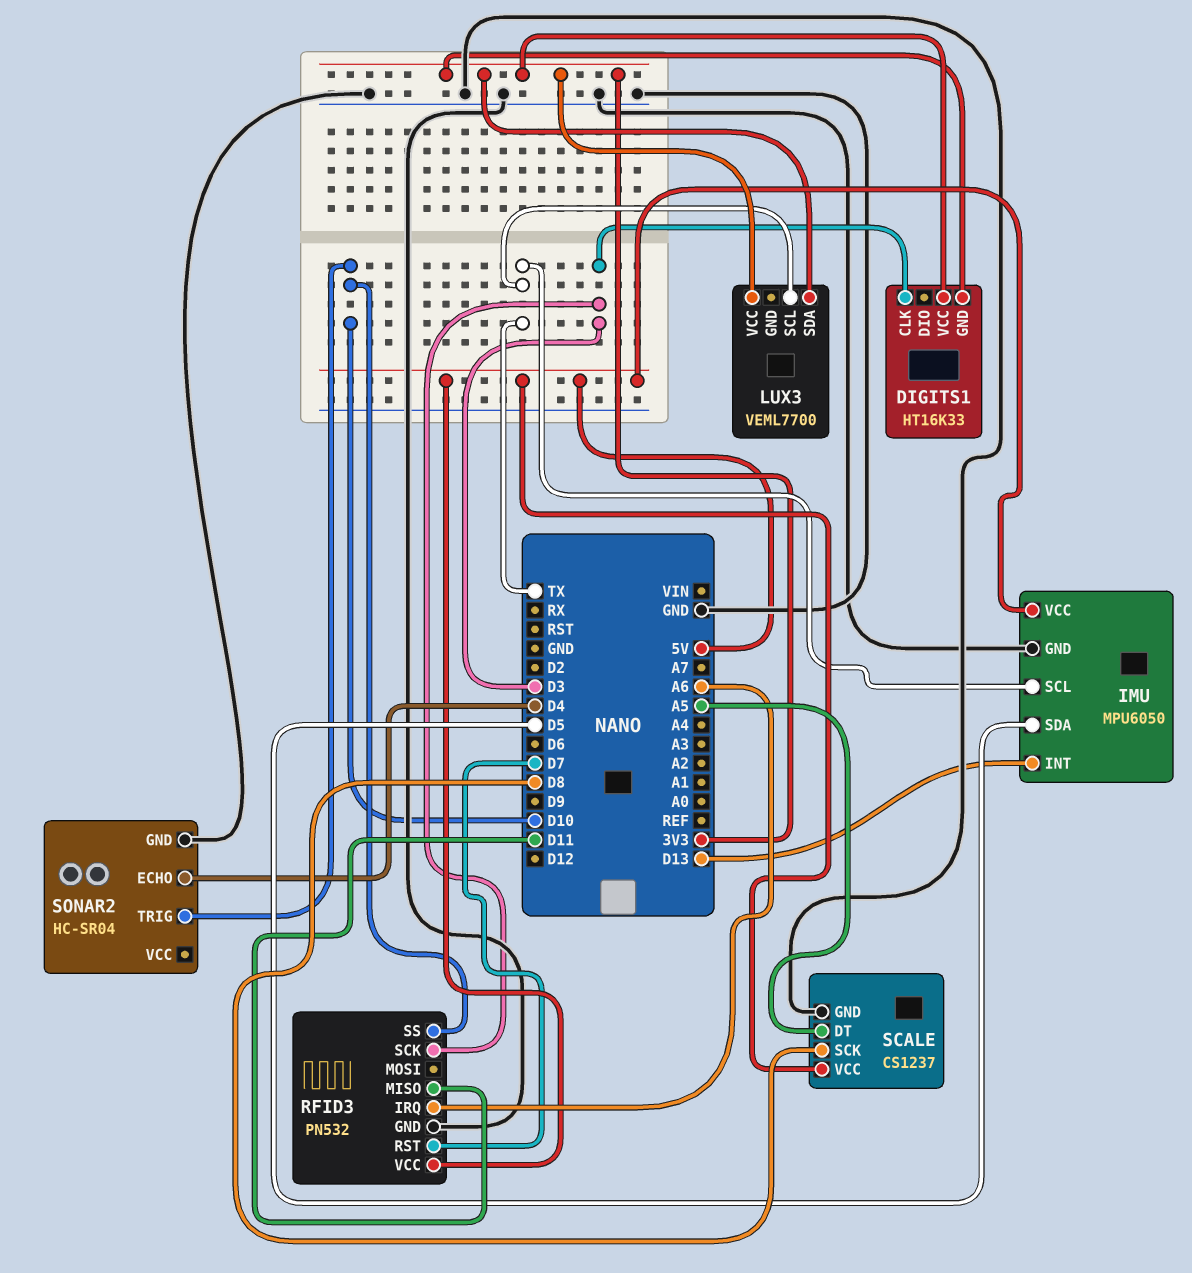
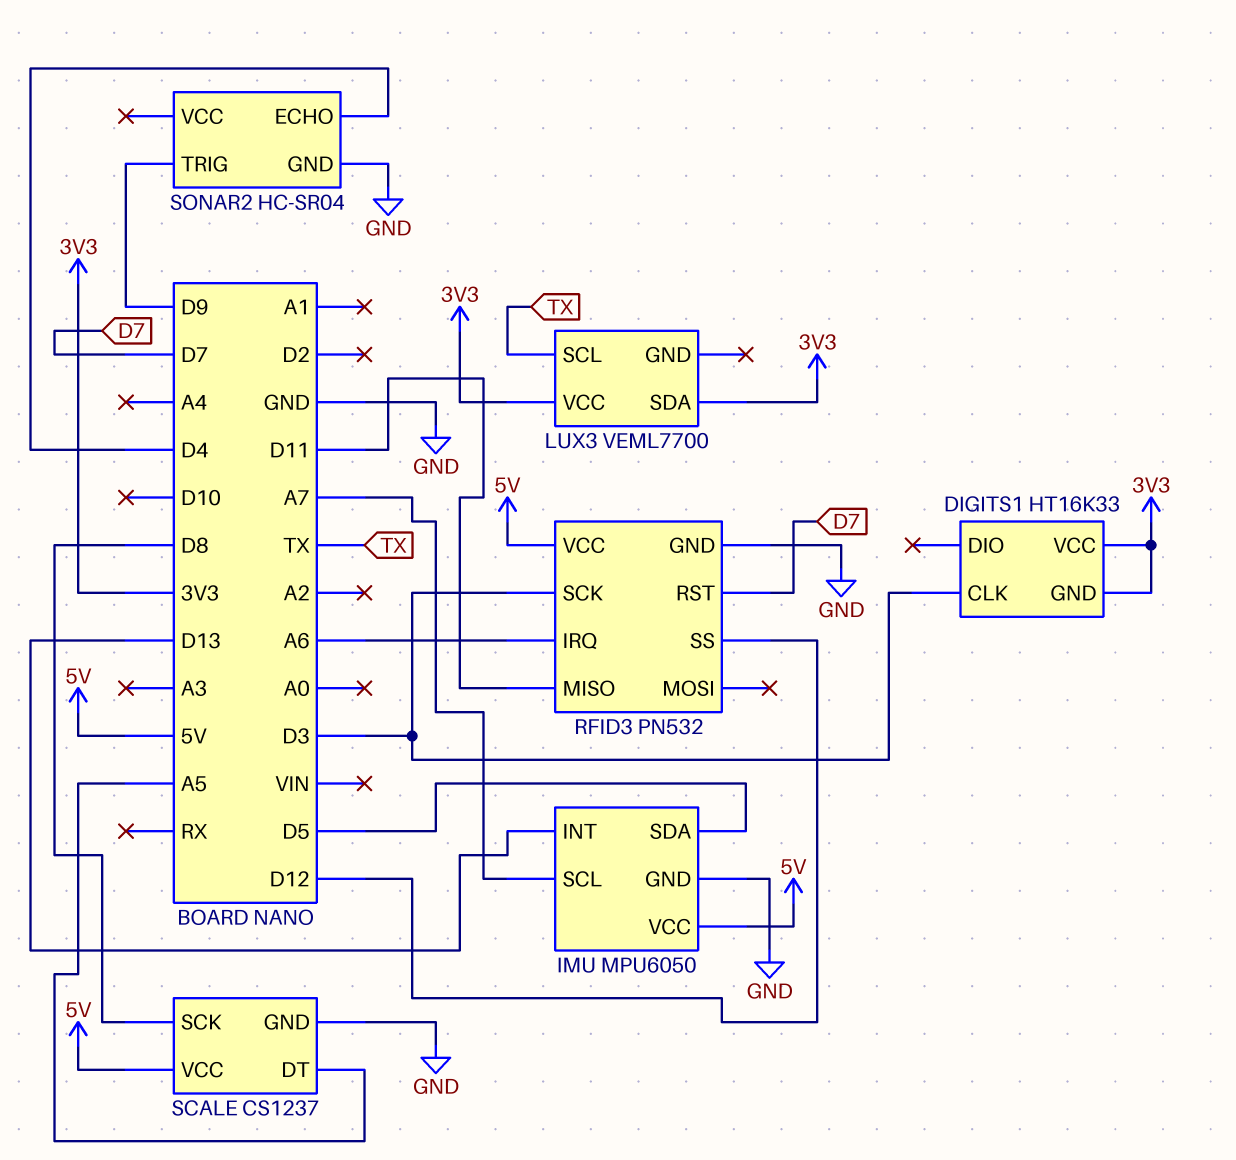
IMU pin SCL: TX -> A7
RFID3 pin SS: D10 -> D12
SONAR2 pin TRIG: D10 -> D9

